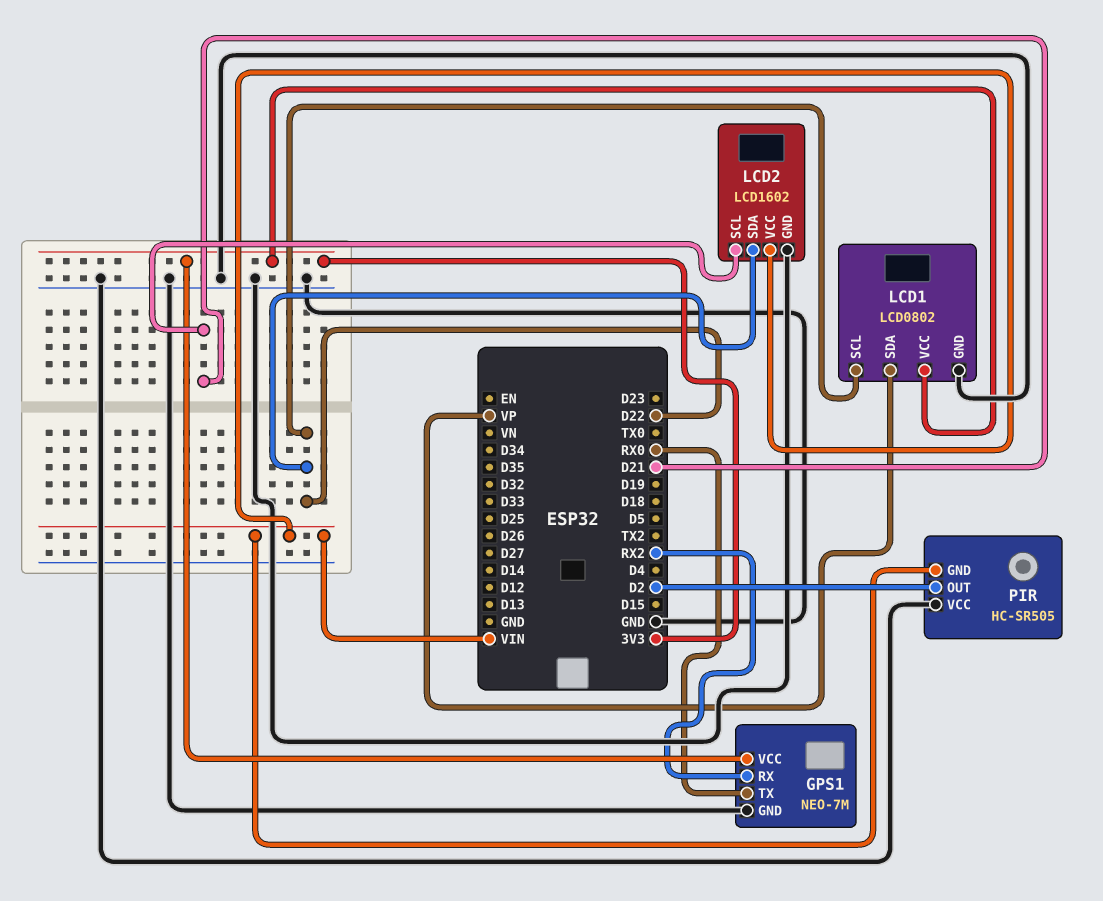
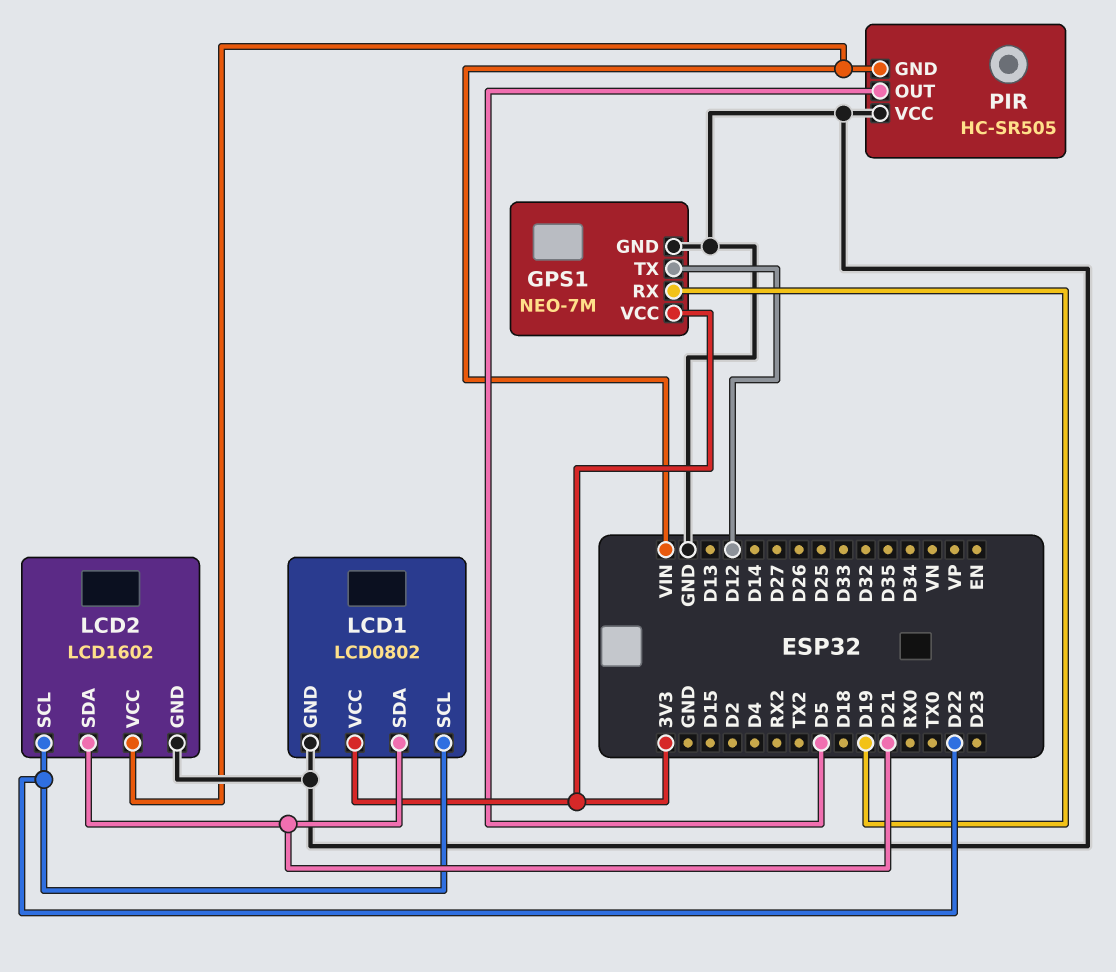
GPS1 pin RX: RX2 -> D19
GPS1 pin TX: RX0 -> D12
LCD1 pin SDA: VP -> D21
LCD2 pin SCL: D21 -> D22
LCD2 pin SDA: D22 -> D21
PIR pin OUT: D2 -> D5

